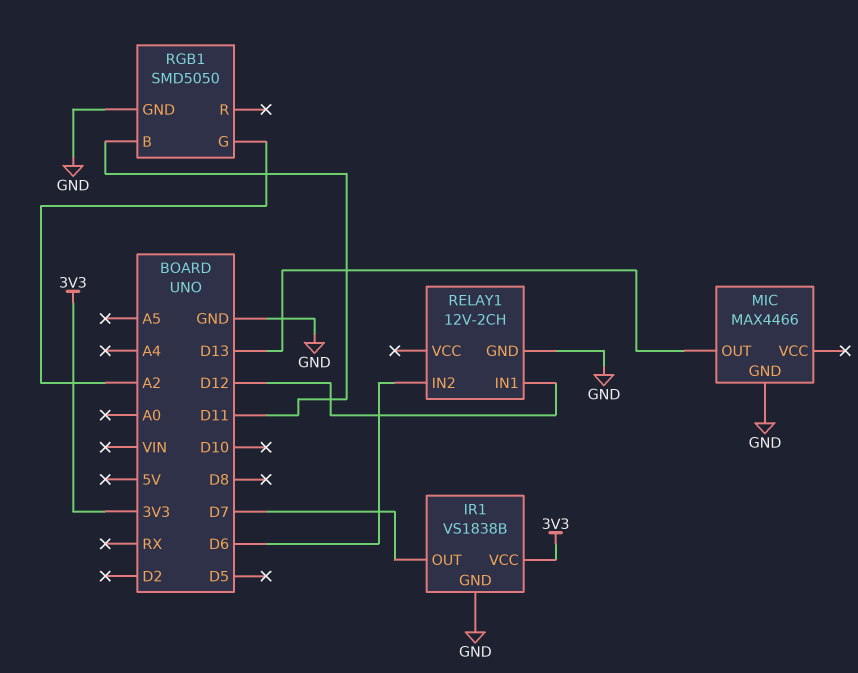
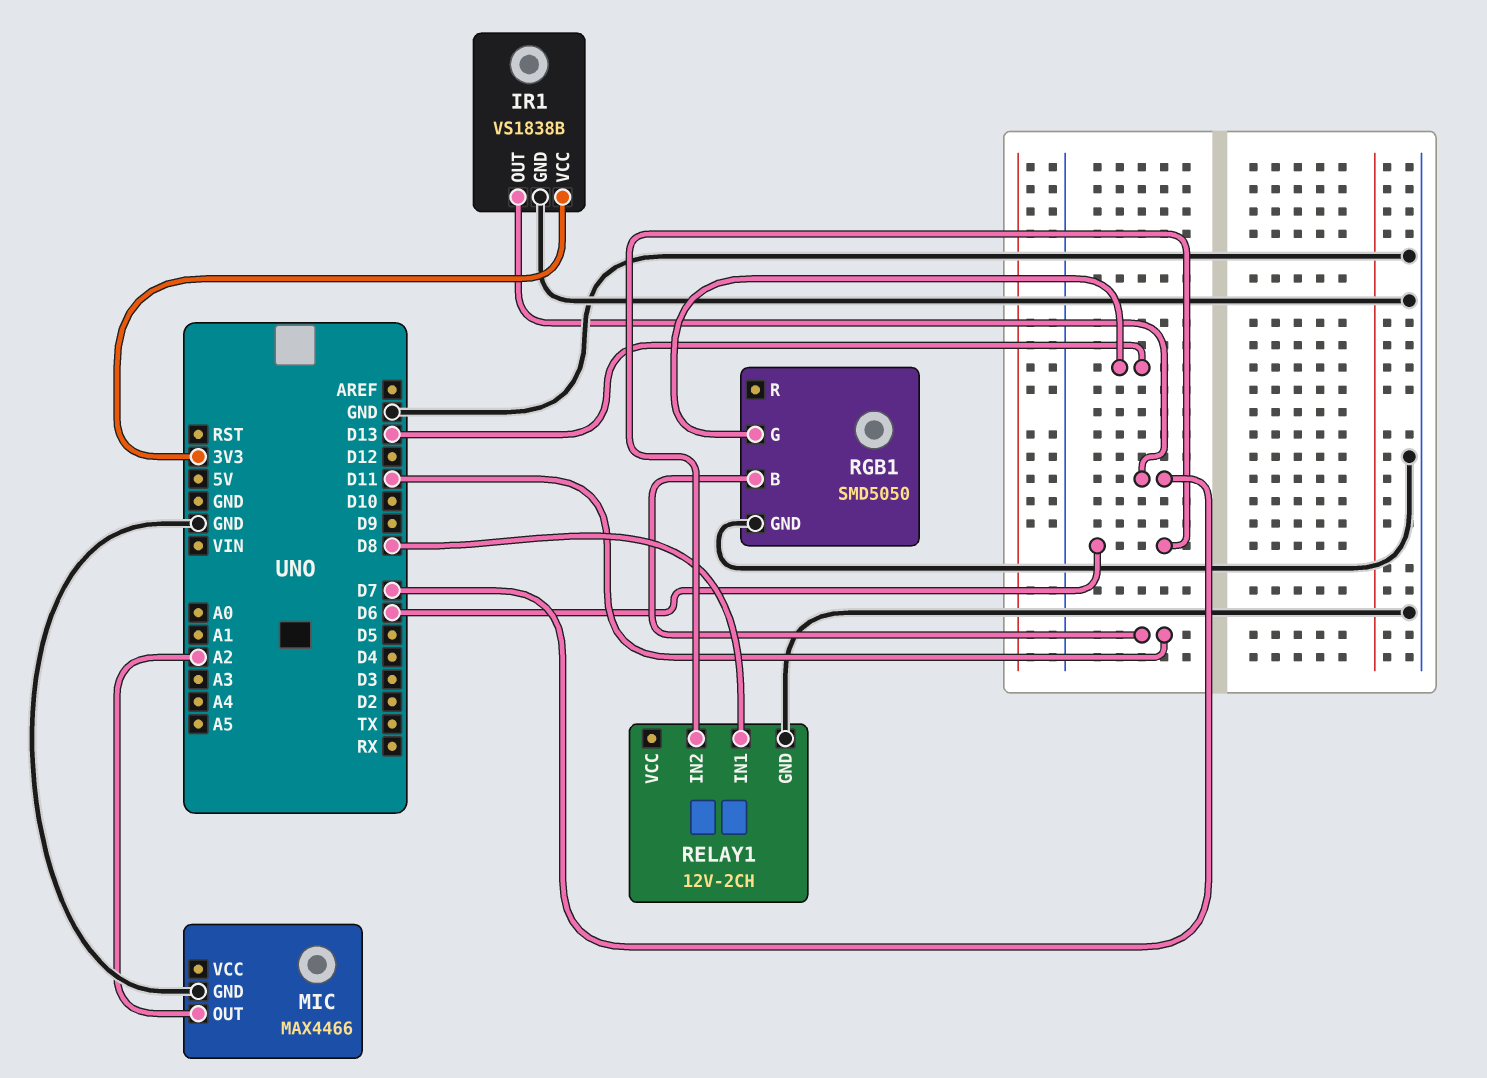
MIC pin OUT: D13 -> A2
RELAY1 pin IN1: D12 -> D8
RGB1 pin G: A2 -> D13

